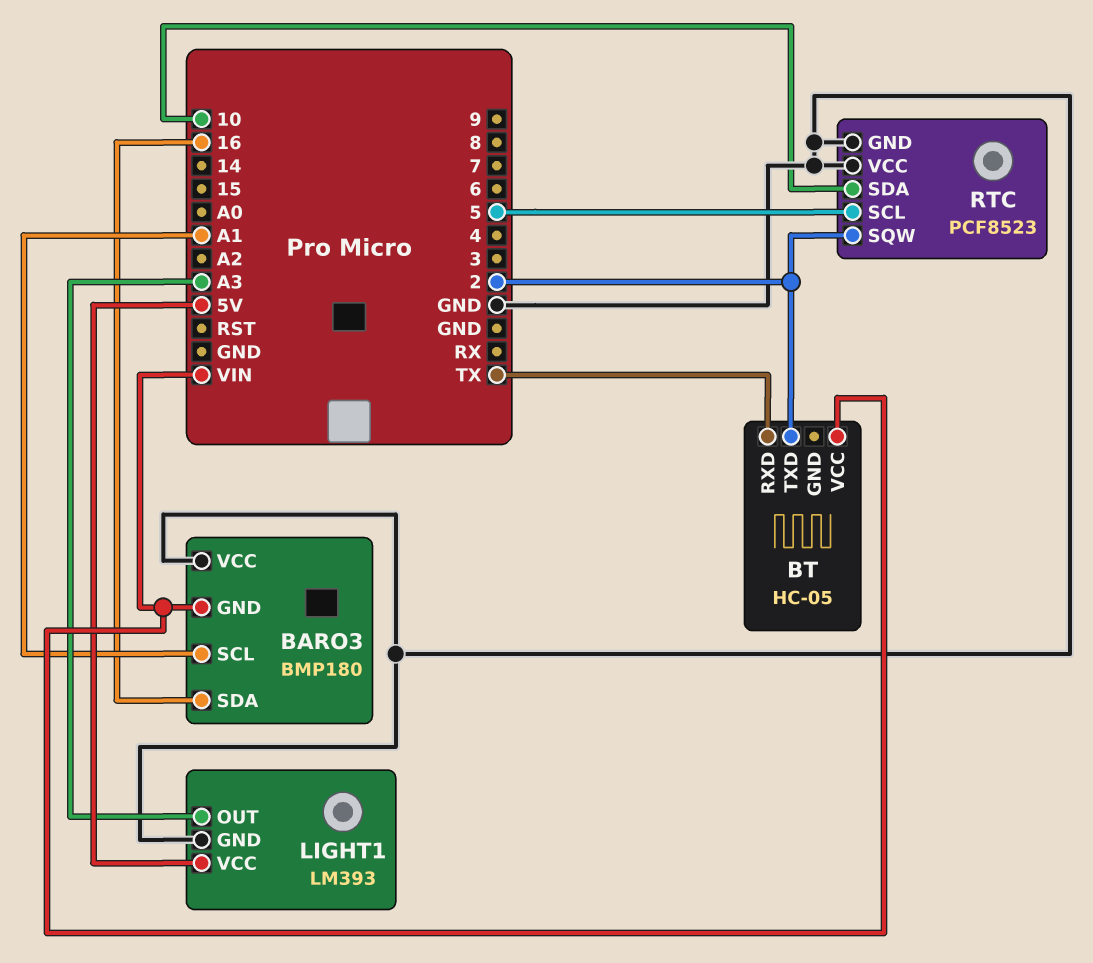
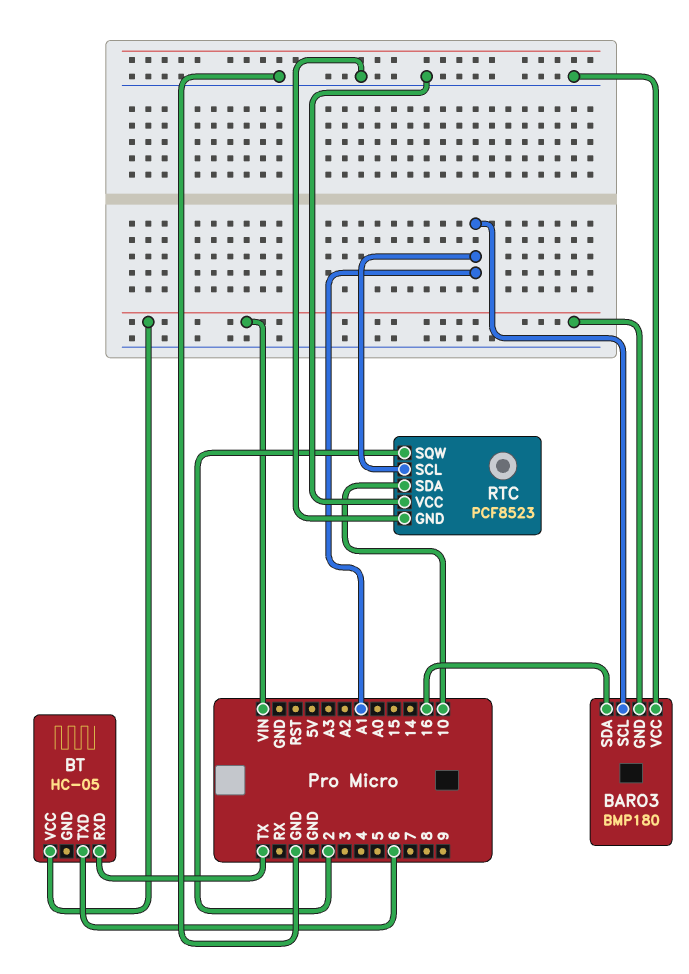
BT pin TXD: 2 -> 6
LIGHT1: LM393 -> none
LIGHT1 pin GND: GND -> none
LIGHT1 pin OUT: A3 -> none
LIGHT1 pin VCC: 5V -> none
RTC pin SCL: 5 -> A1

